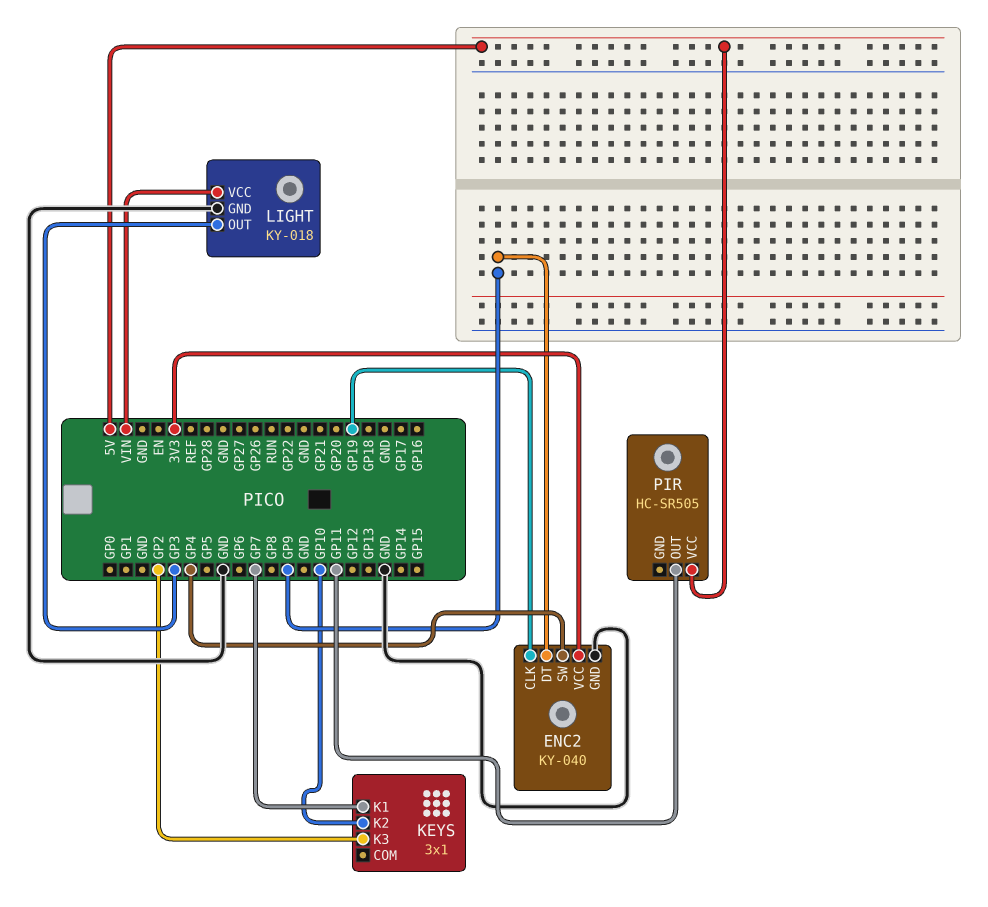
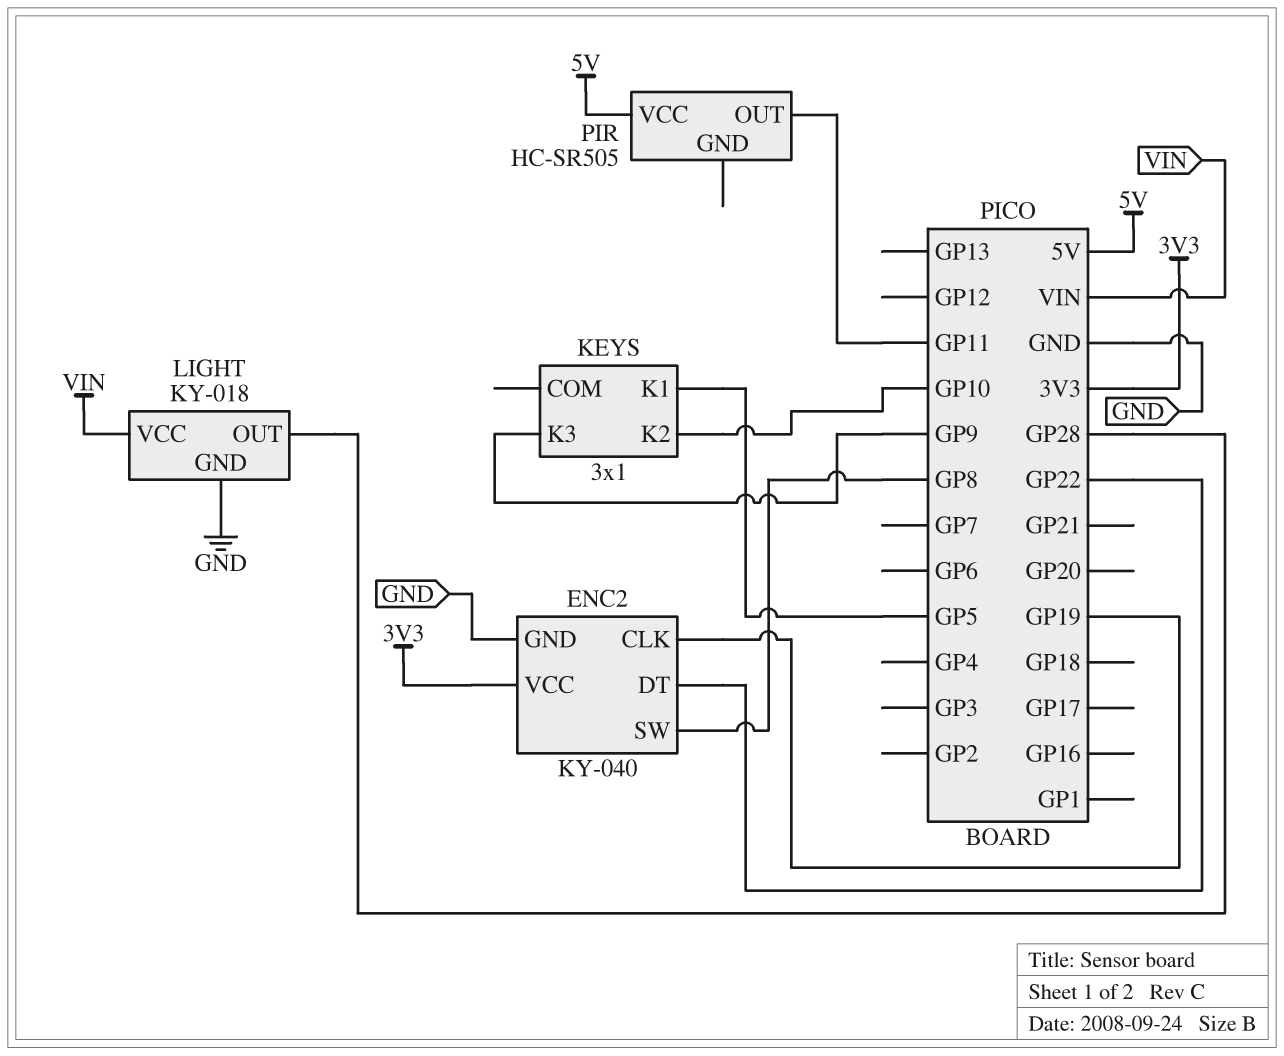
ENC2 pin DT: GP9 -> GP22
ENC2 pin SW: GP4 -> GP8
KEYS pin K1: GP7 -> GP5
KEYS pin K3: GP2 -> GP9
LIGHT pin OUT: GP3 -> GP28

